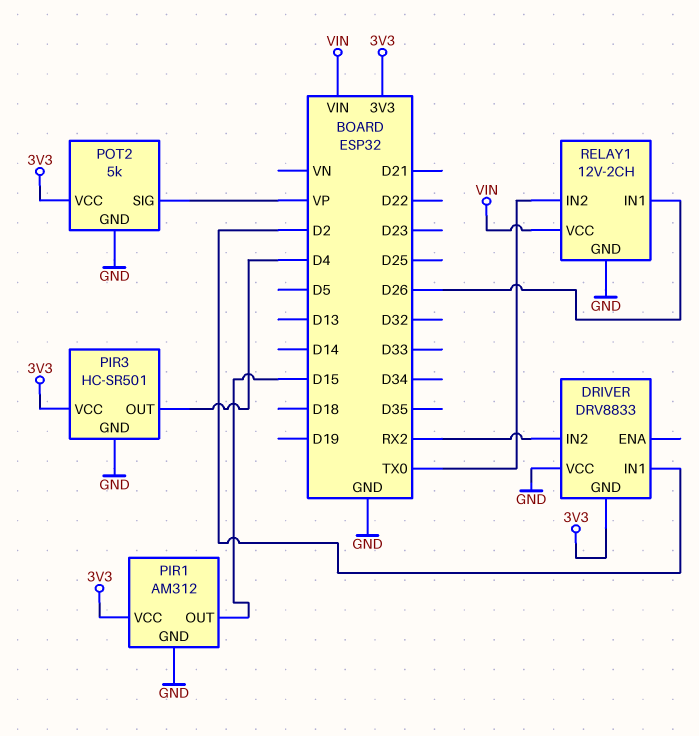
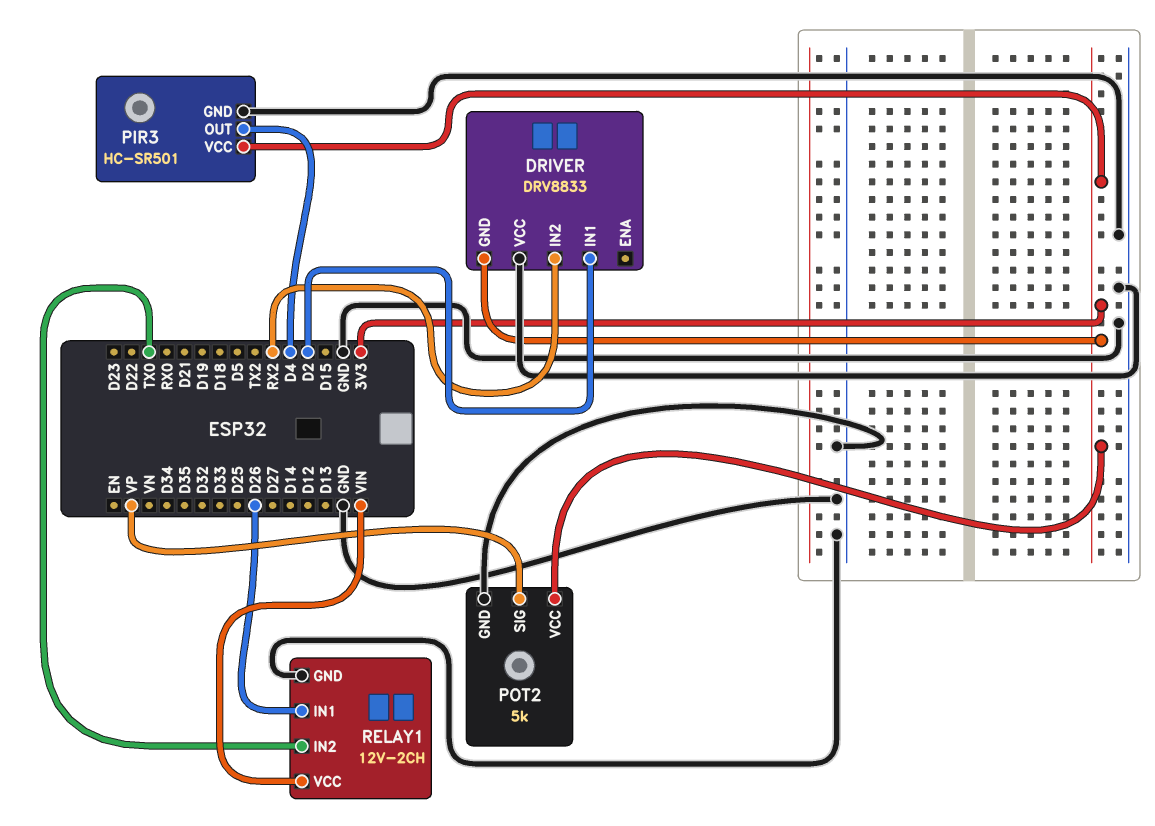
PIR1: AM312 -> none
PIR1 pin GND: GND -> none
PIR1 pin OUT: D15 -> none
PIR1 pin VCC: 3V3 -> none

